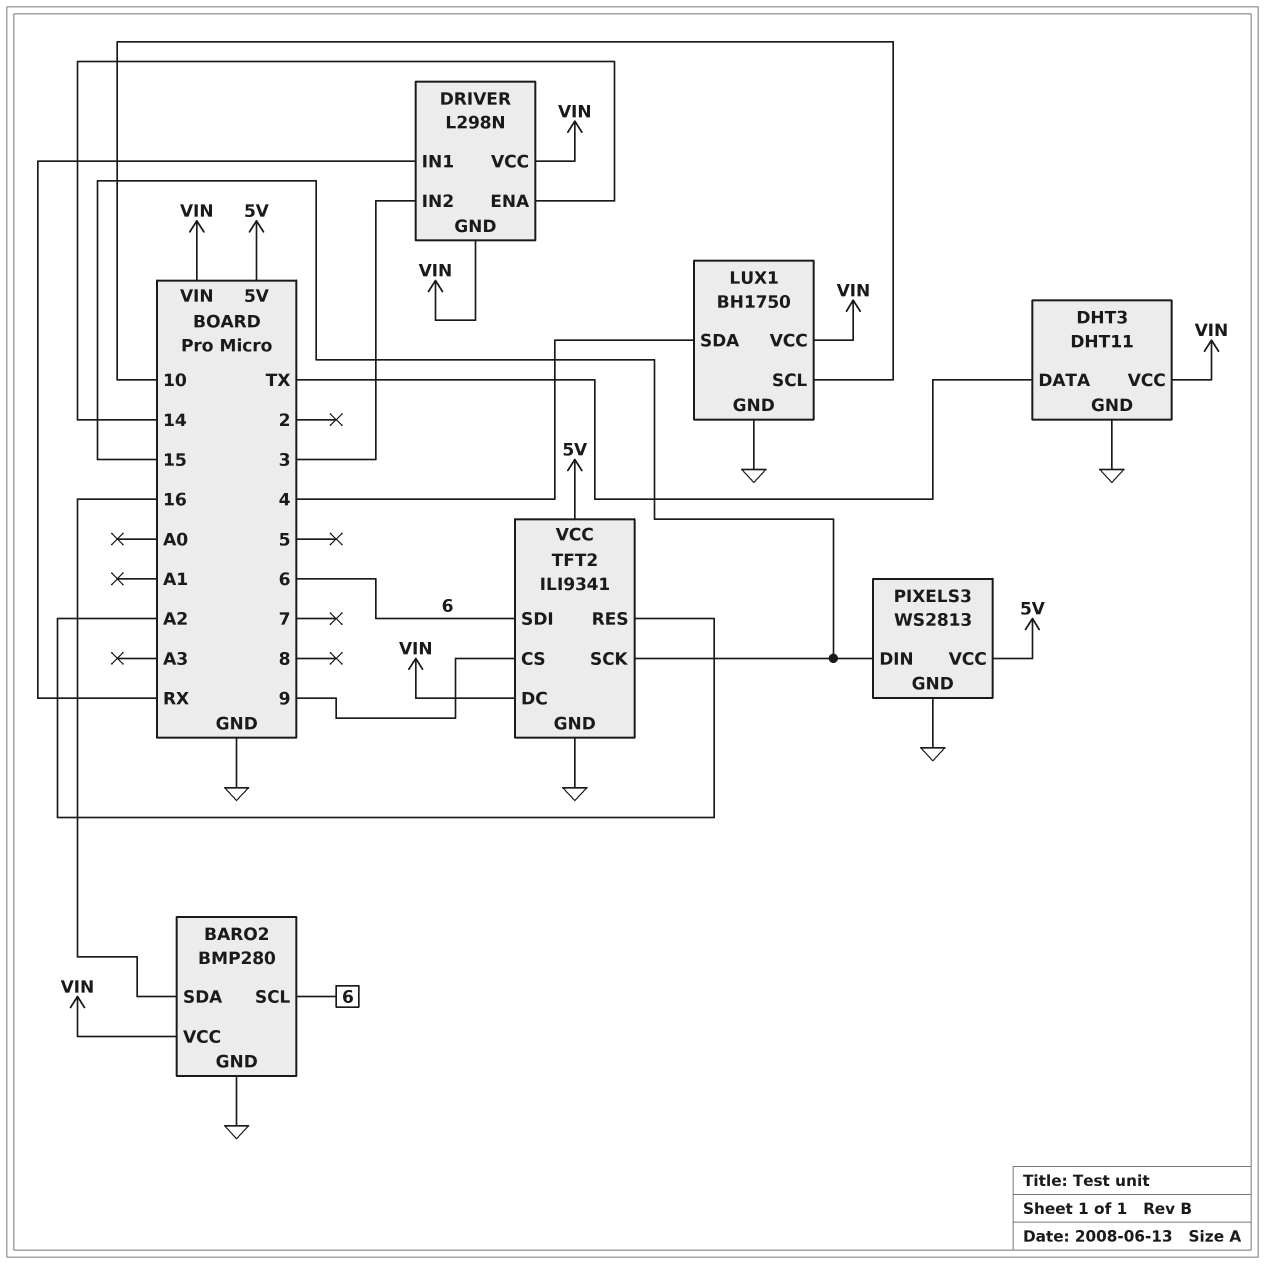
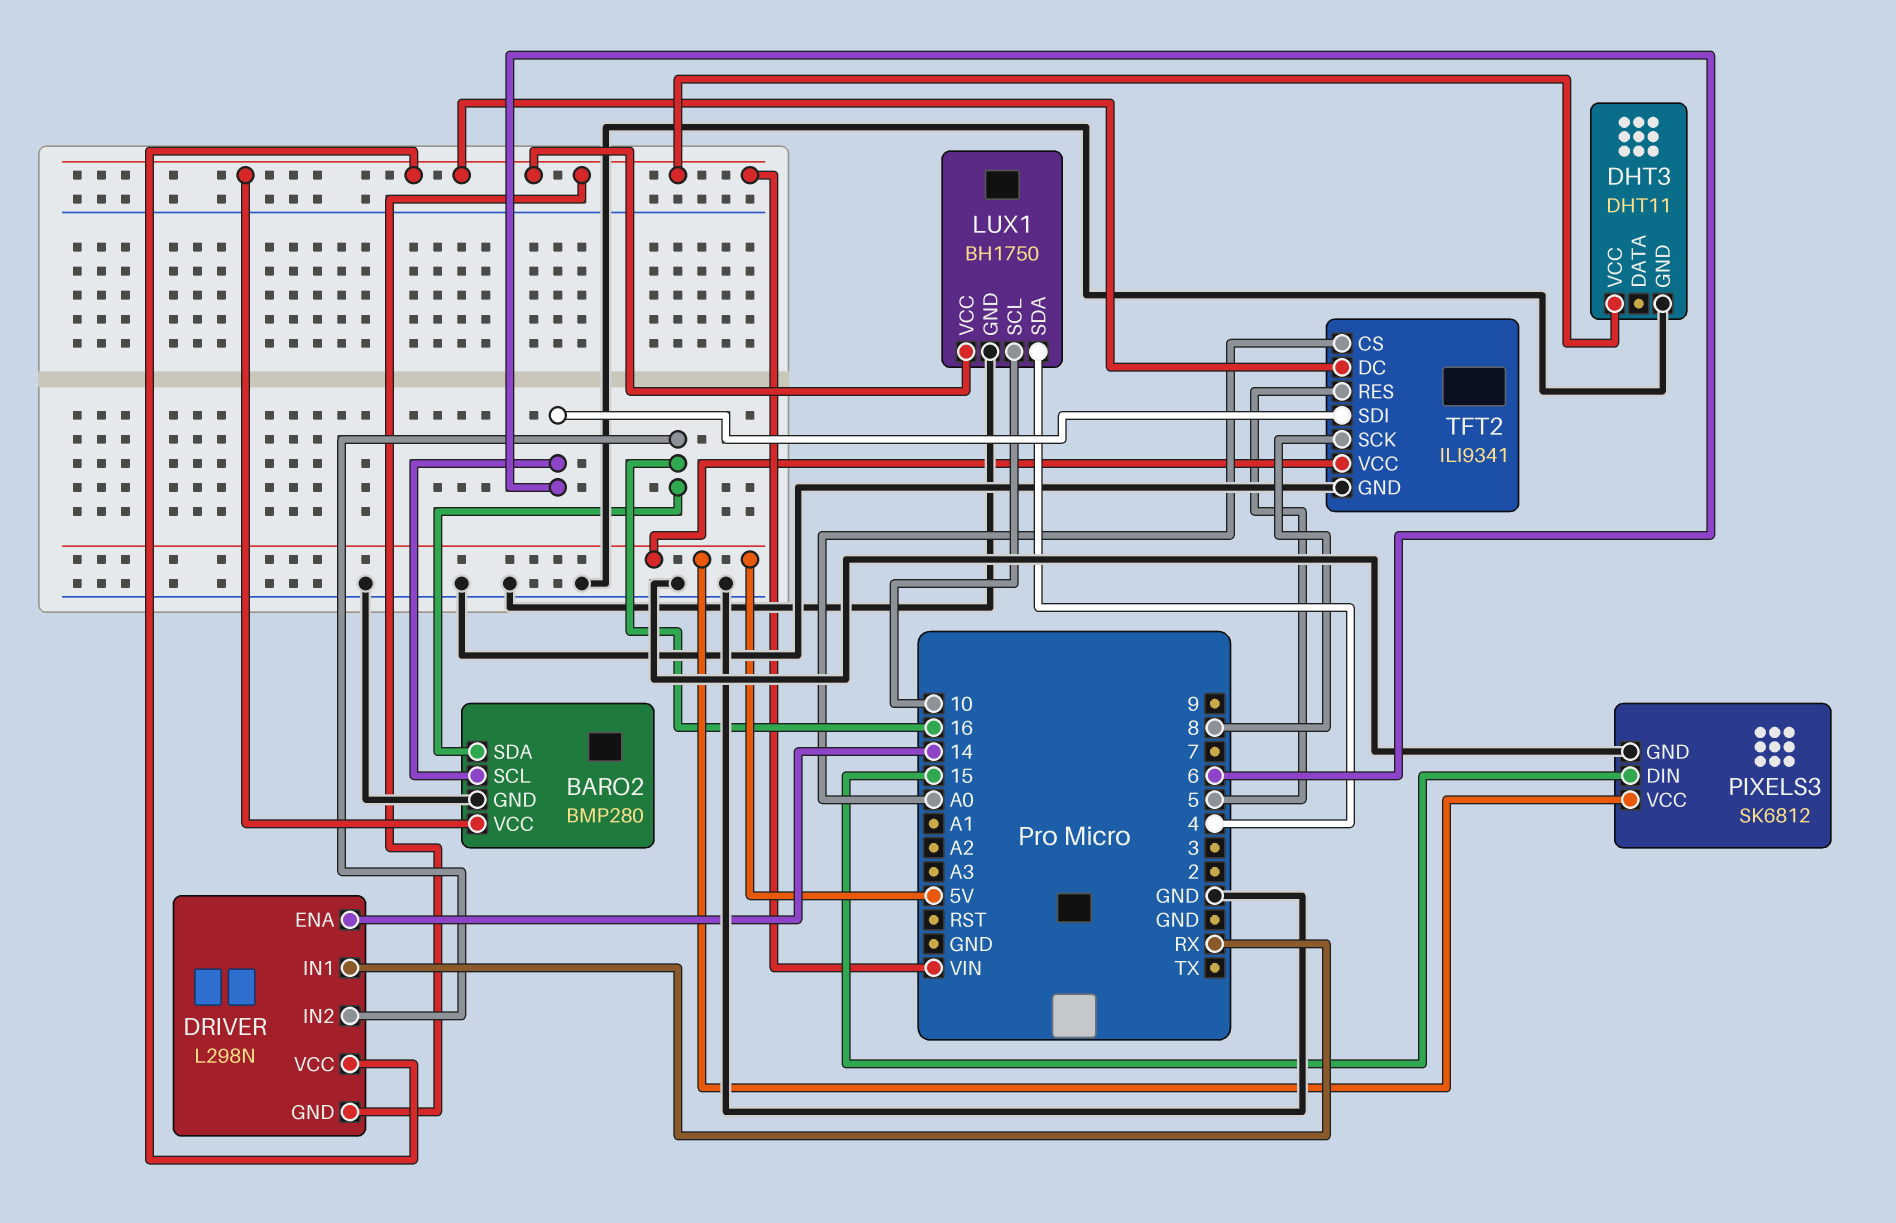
DHT3 pin DATA: TX -> none
DRIVER pin IN2: 3 -> 16
PIXELS3: WS2813 -> SK6812
TFT2 pin CS: 9 -> A0
TFT2 pin RES: A2 -> 5
TFT2 pin SCK: 15 -> 8

